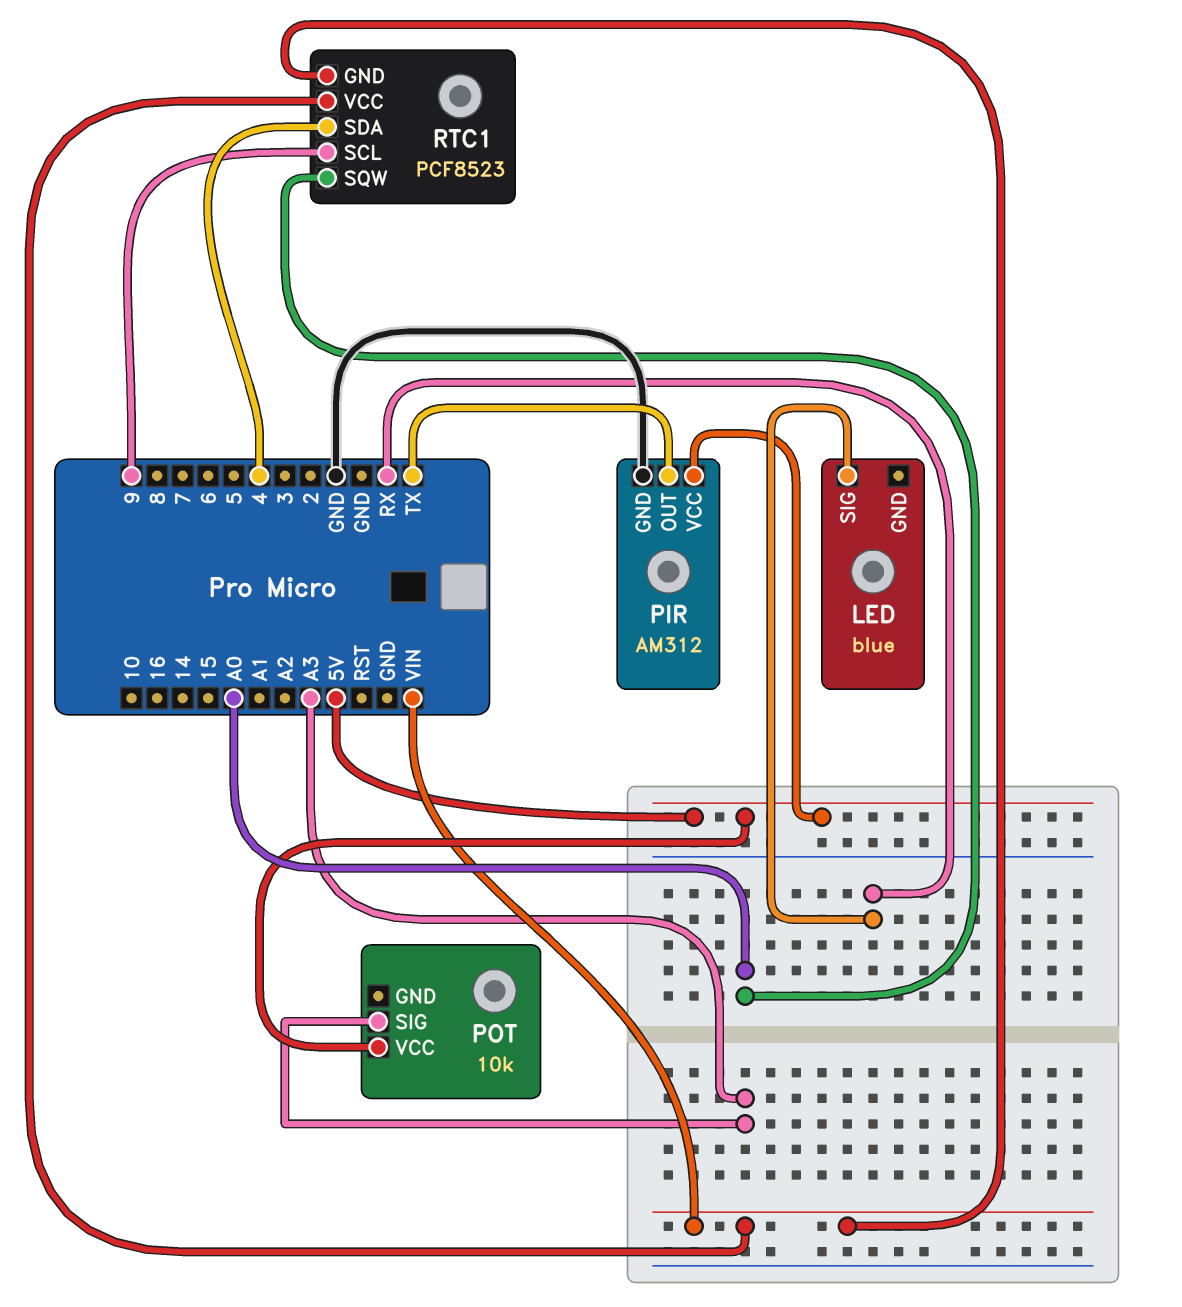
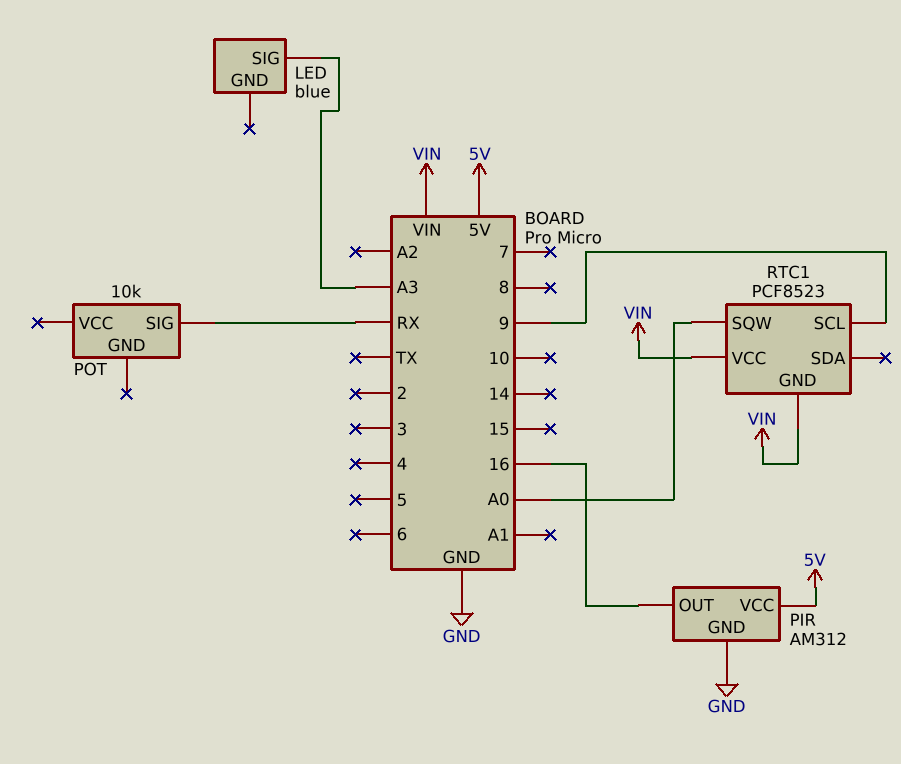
LED pin SIG: RX -> A3
PIR pin OUT: TX -> 16
POT pin SIG: A3 -> RX
POT pin VCC: 5V -> none
RTC1 pin SDA: 4 -> none

